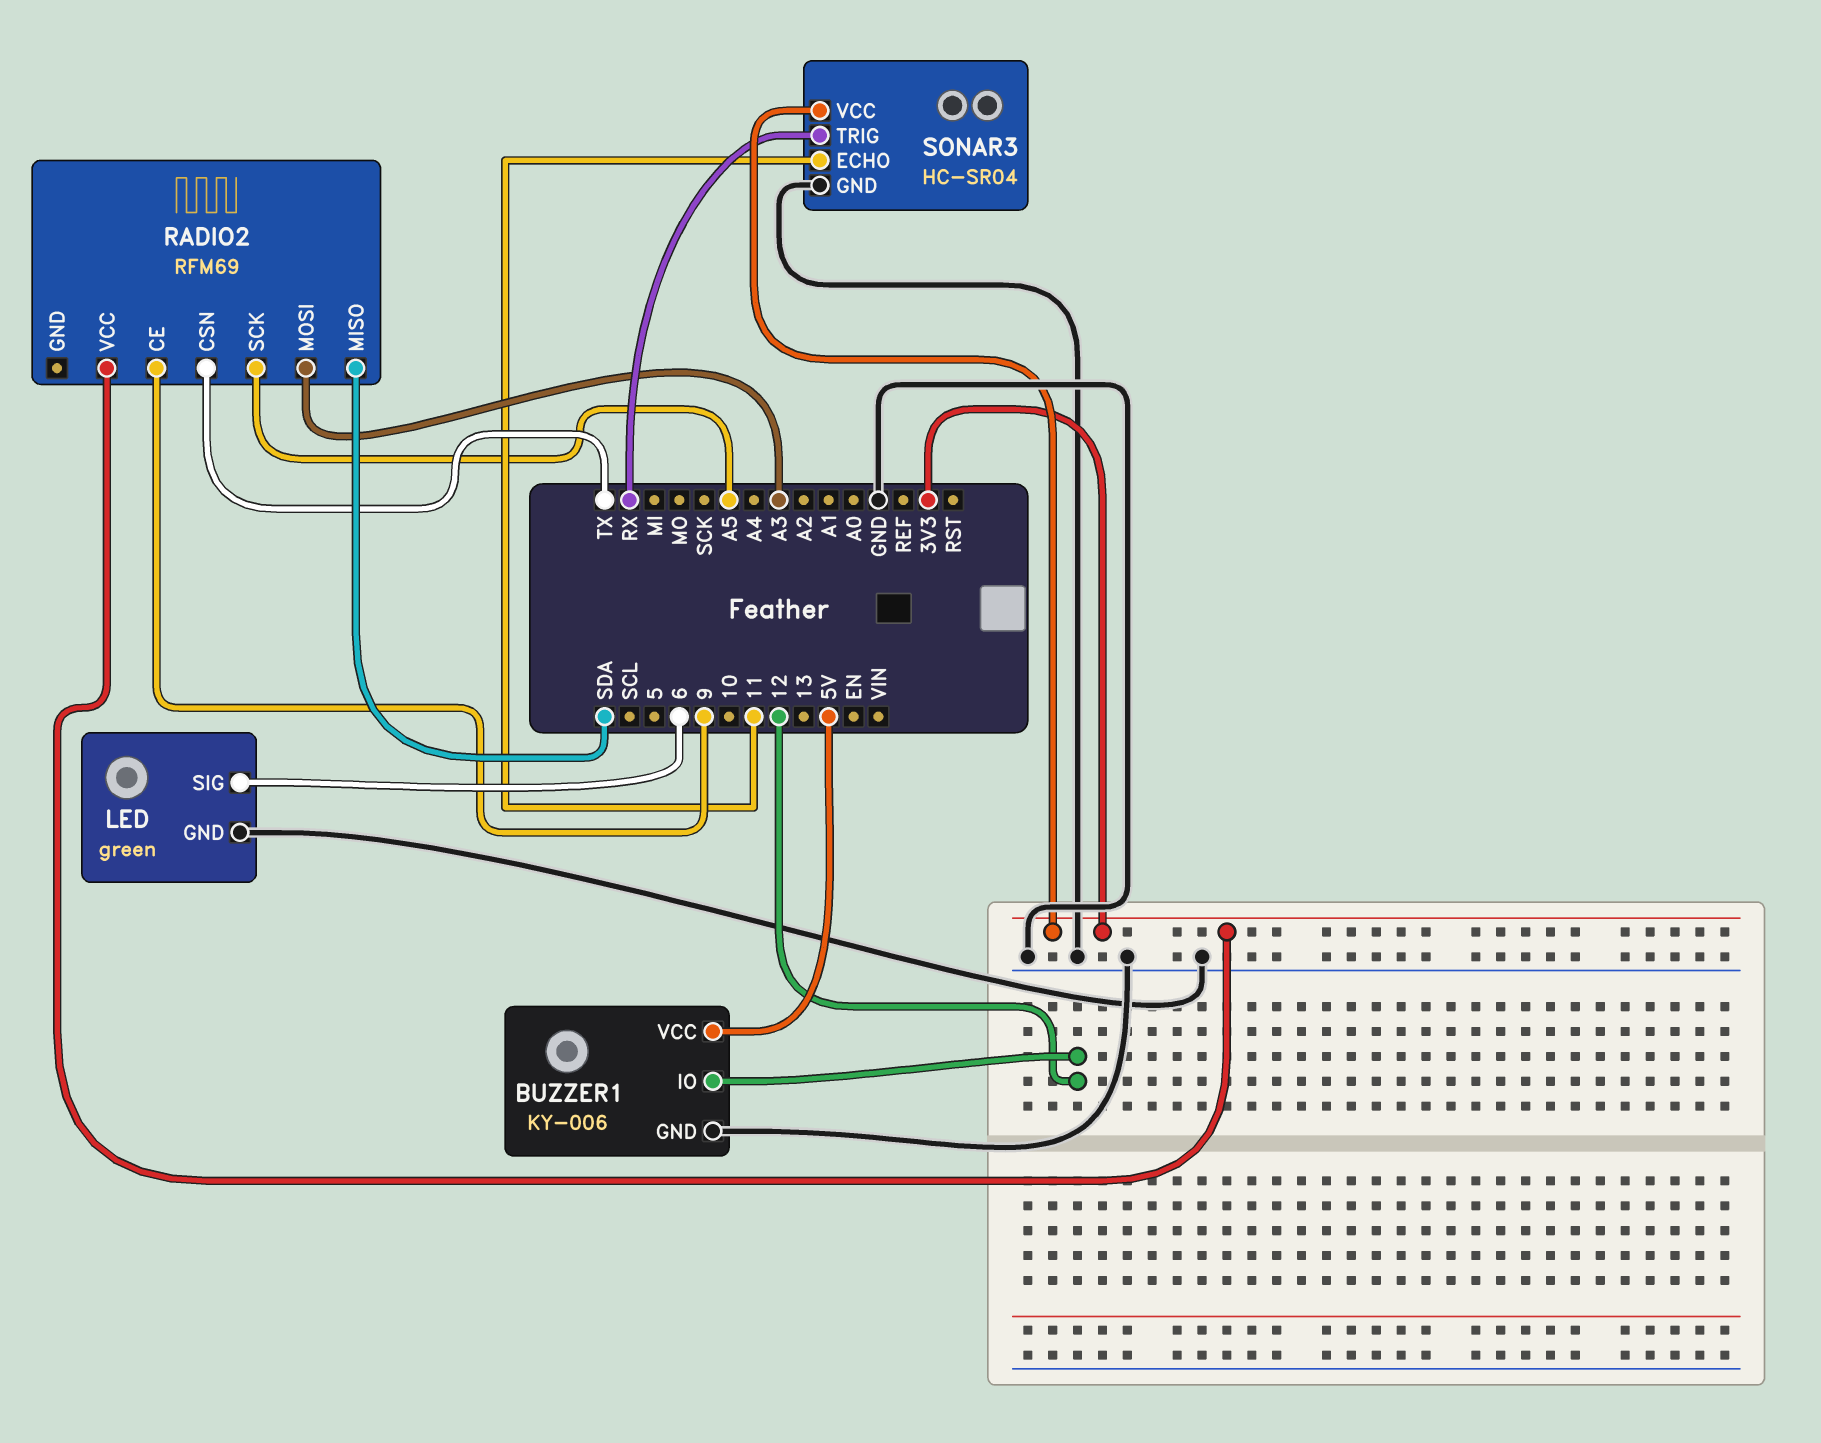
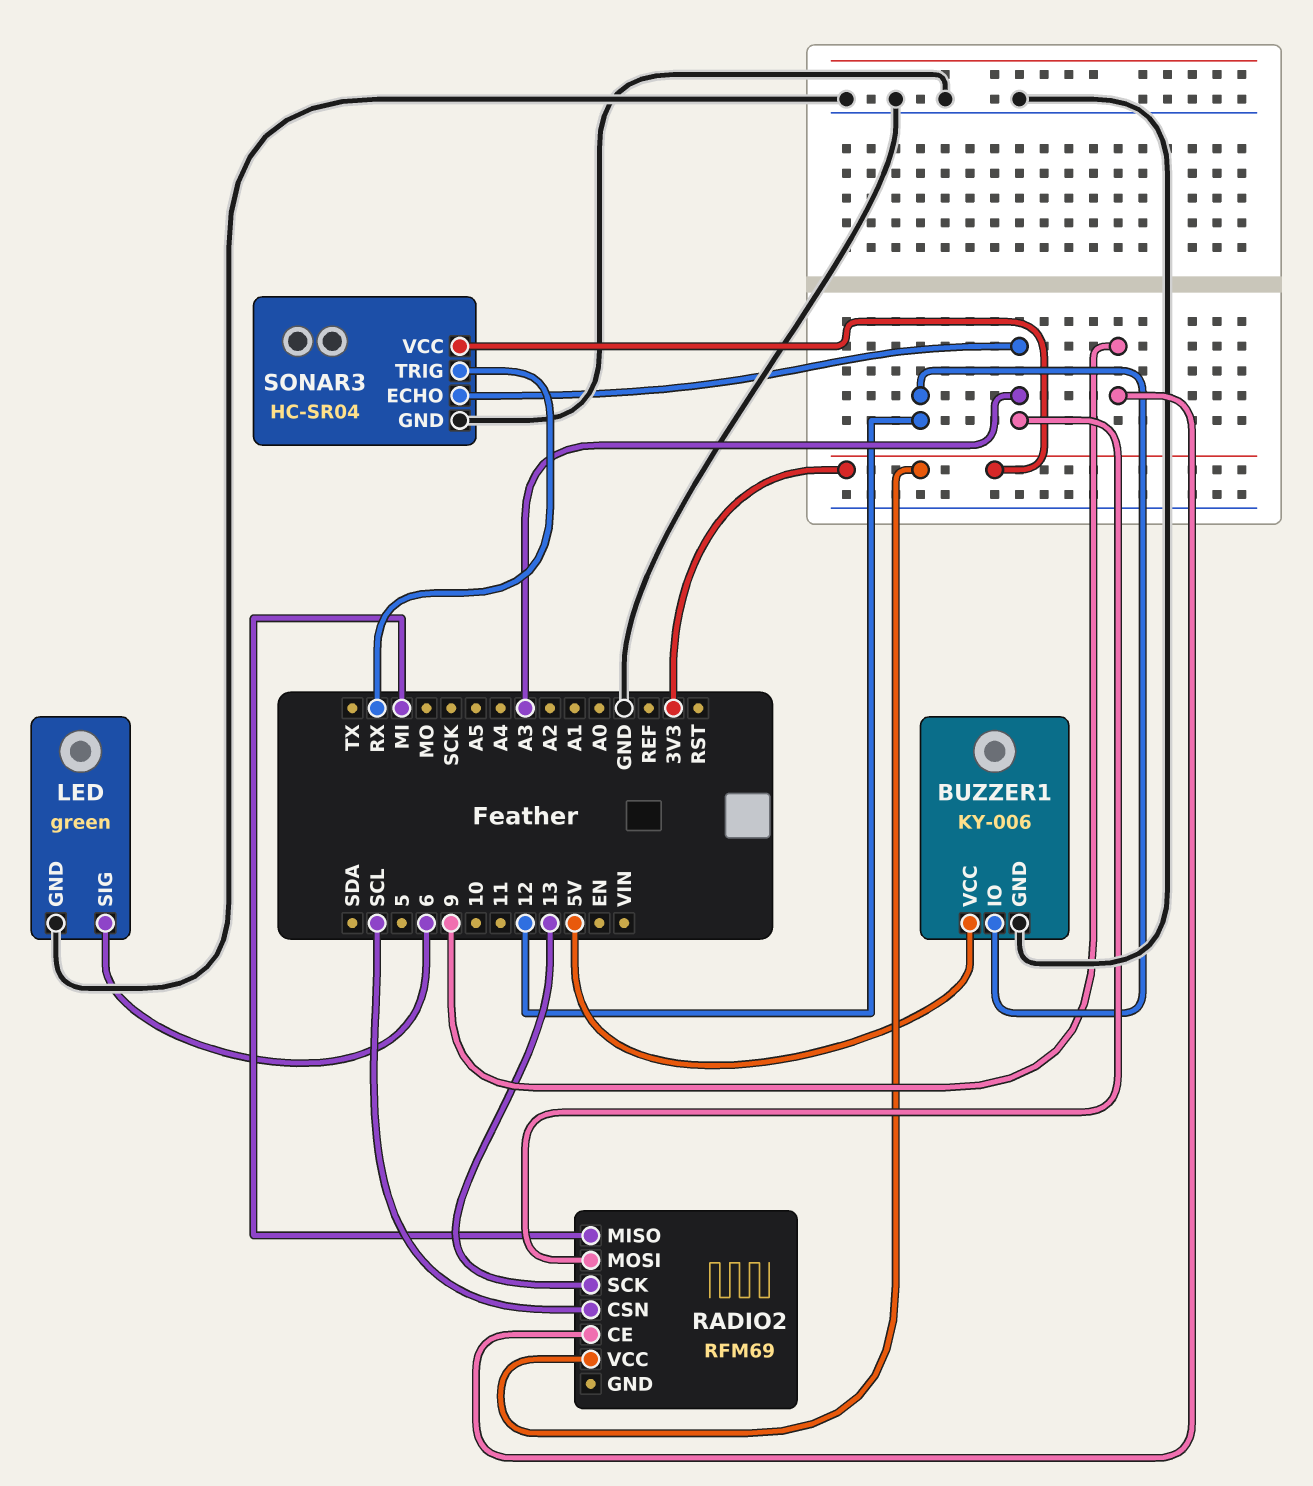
RADIO2 pin CSN: TX -> SCL
RADIO2 pin MISO: SDA -> MI
RADIO2 pin SCK: A5 -> 13
SONAR3 pin ECHO: 11 -> A3

